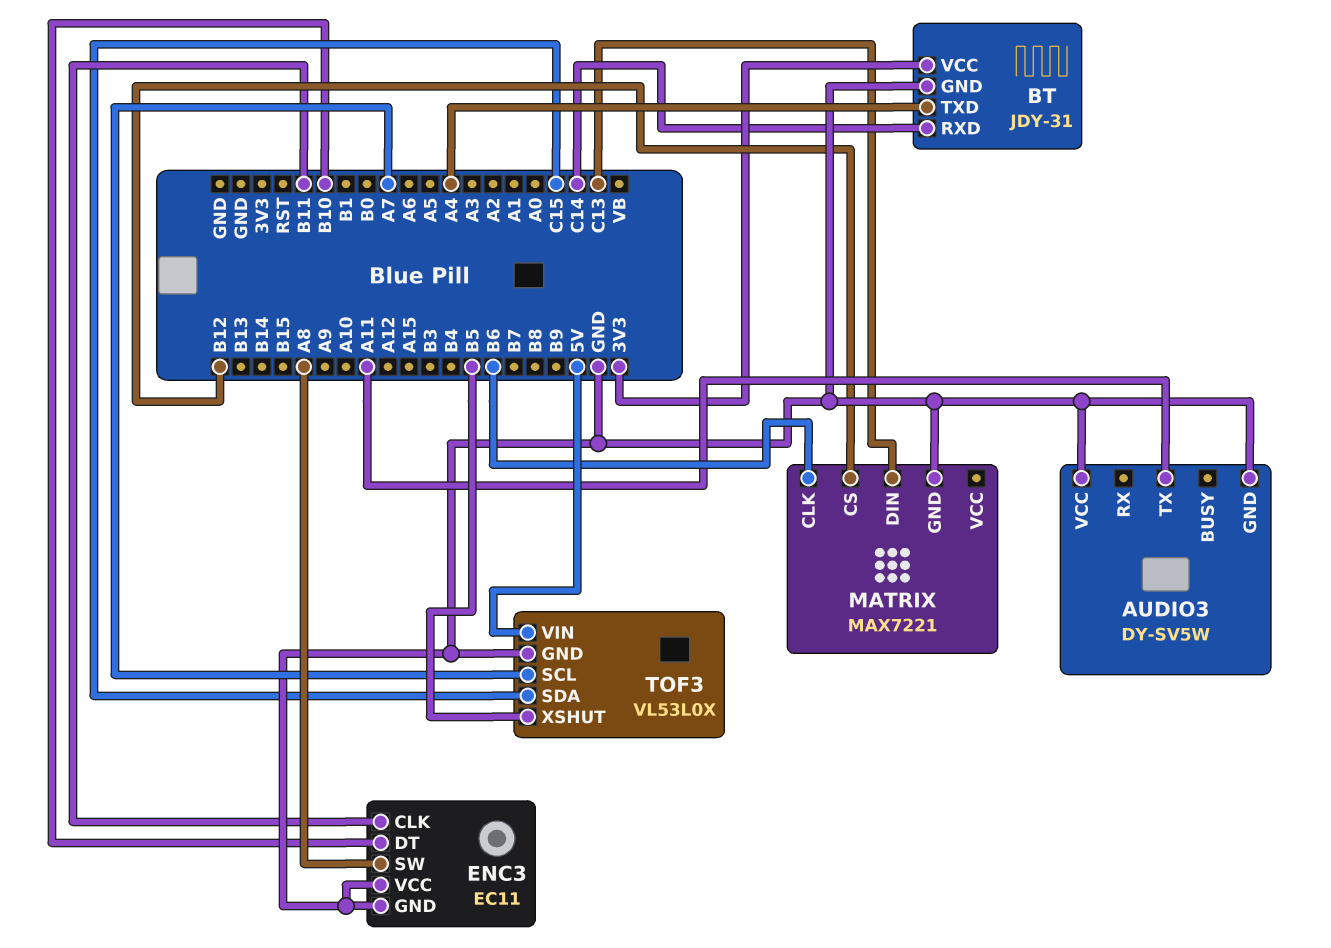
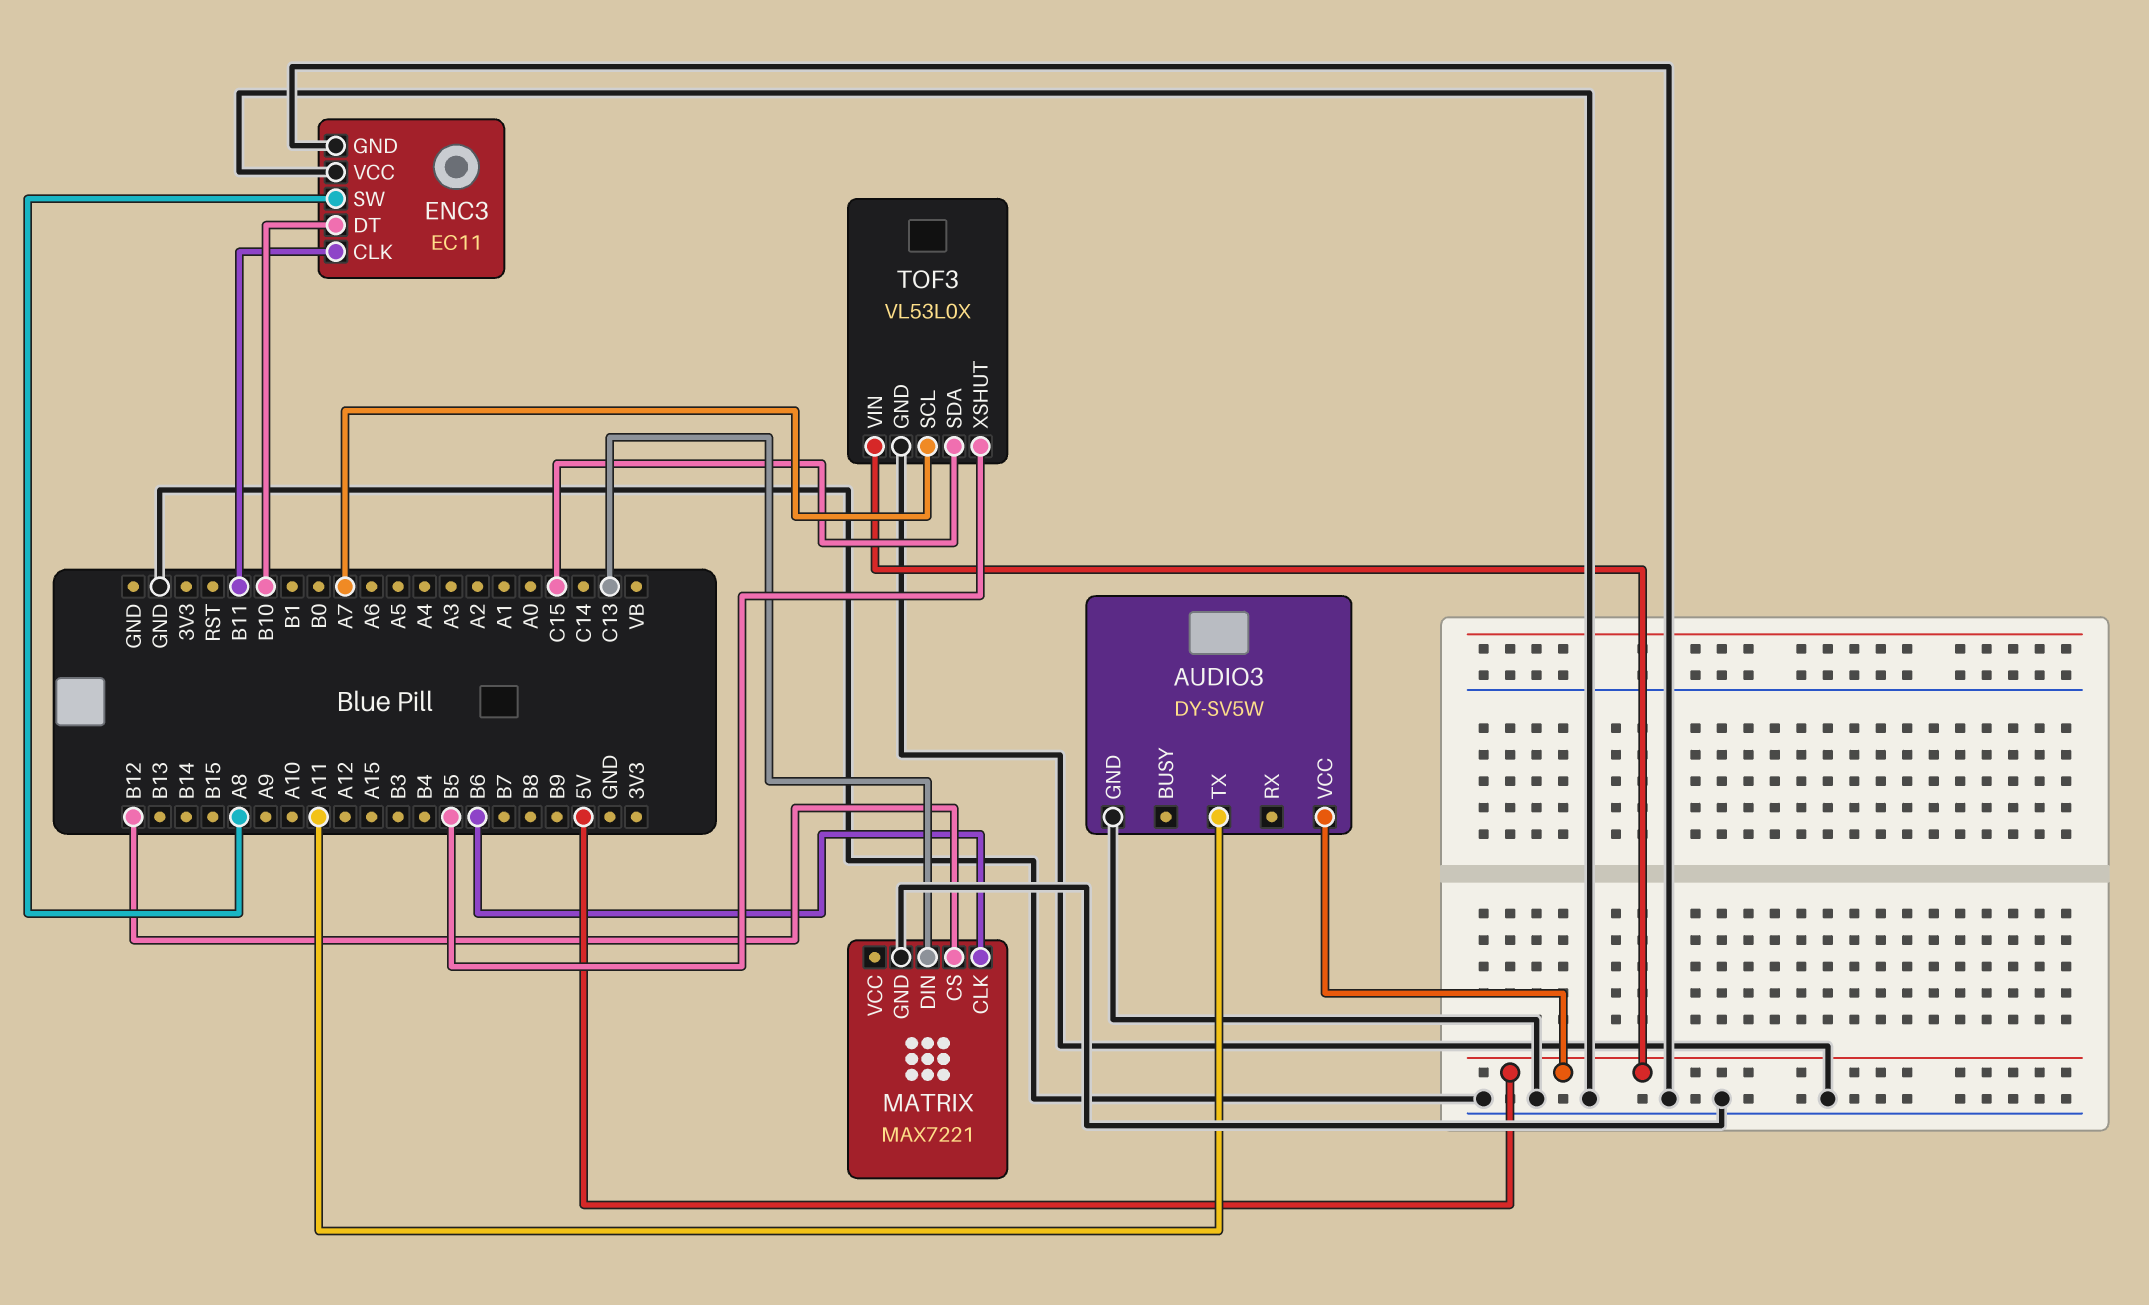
AUDIO3 pin VCC: GND -> 5V
BT: JDY-31 -> none
BT pin GND: GND -> none
BT pin RXD: C14 -> none
BT pin TXD: A4 -> none
BT pin VCC: 3V3 -> none

